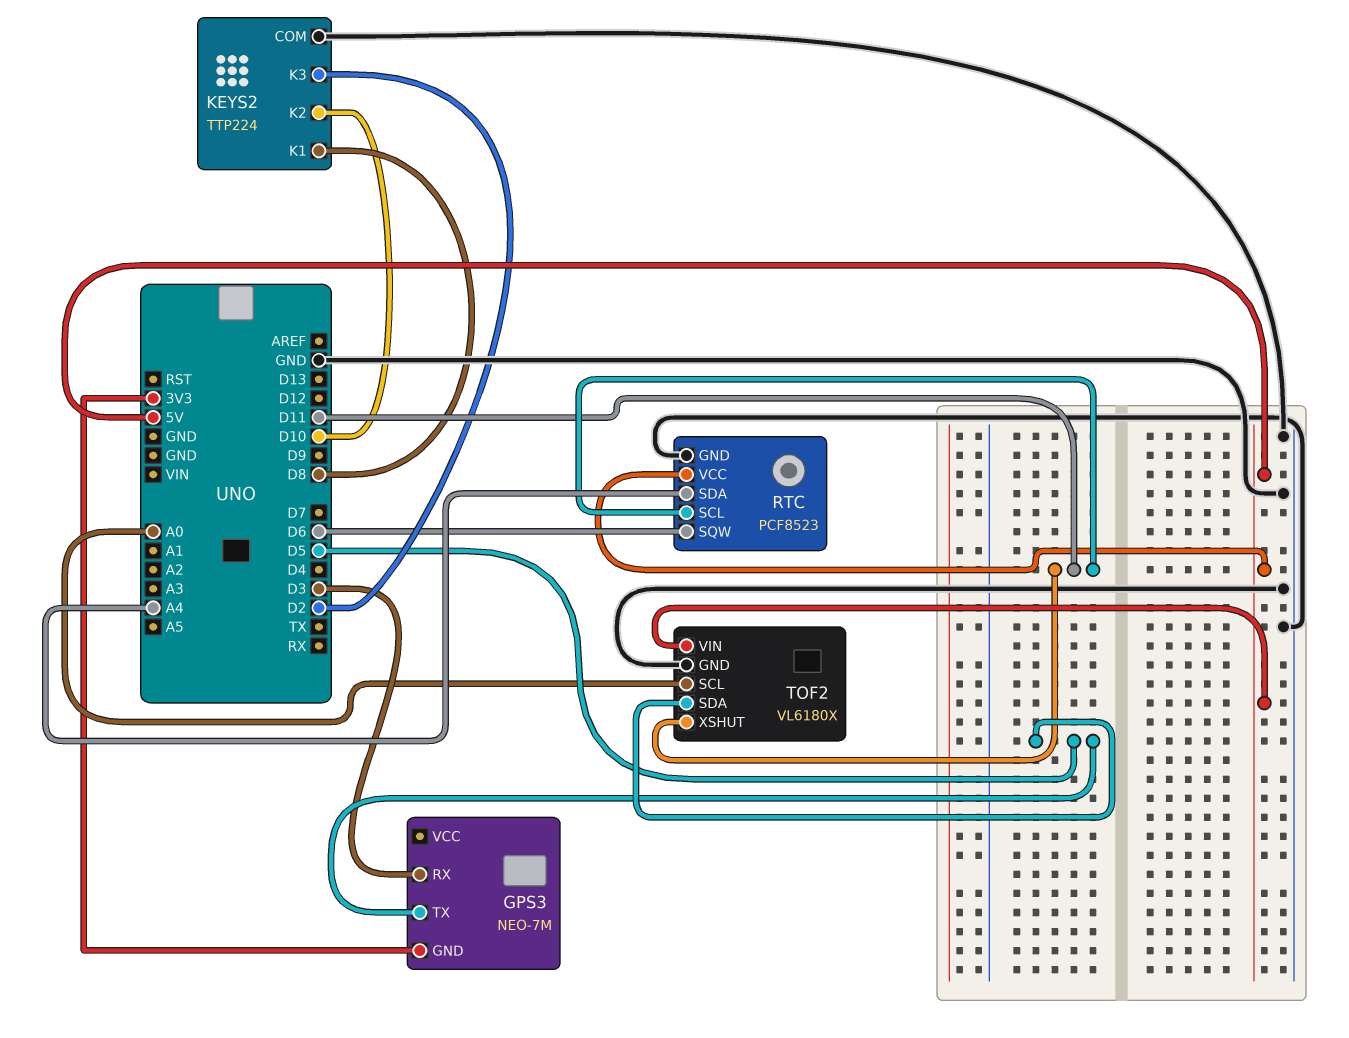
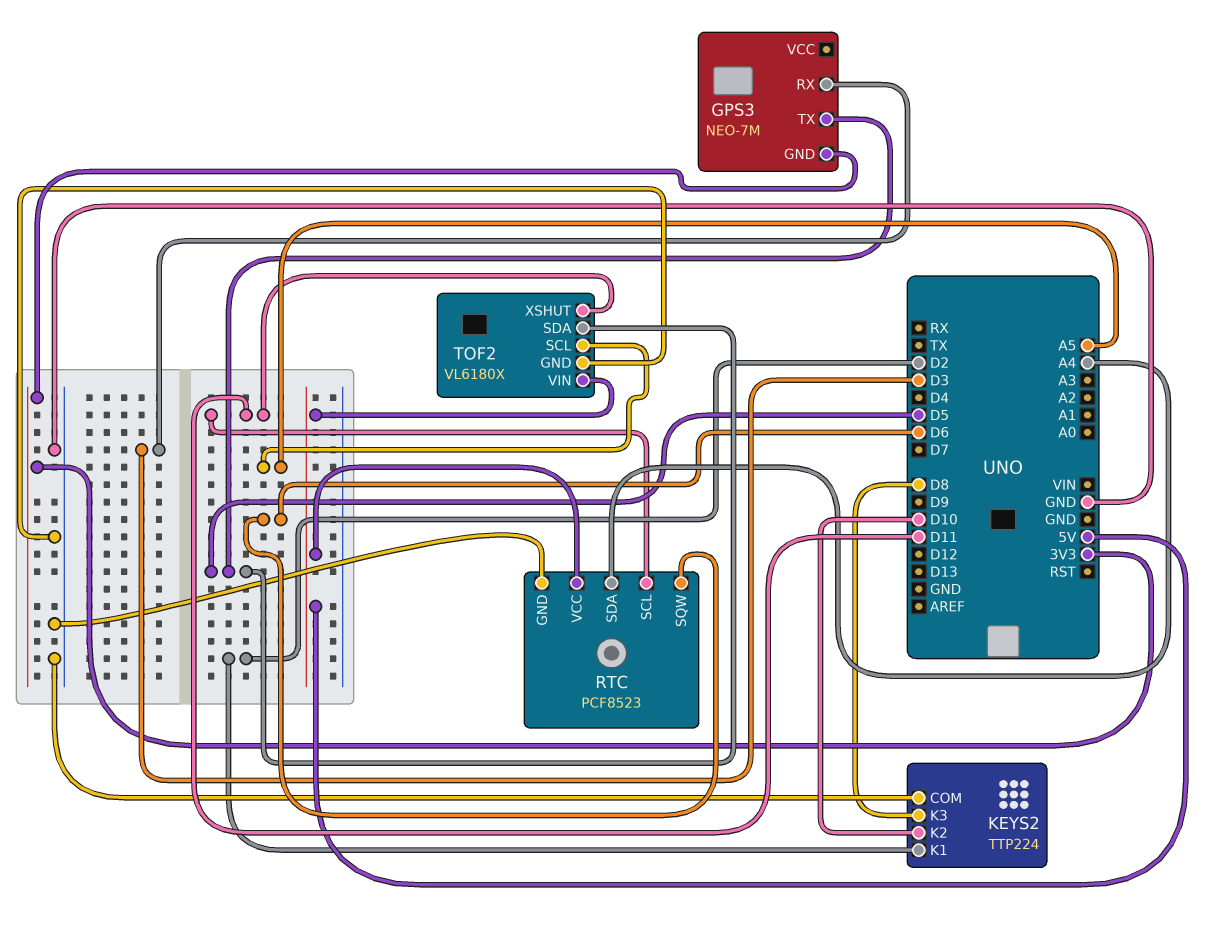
KEYS2 pin K1: D8 -> D2
KEYS2 pin K3: D2 -> D8
TOF2 pin SCL: A0 -> A5

